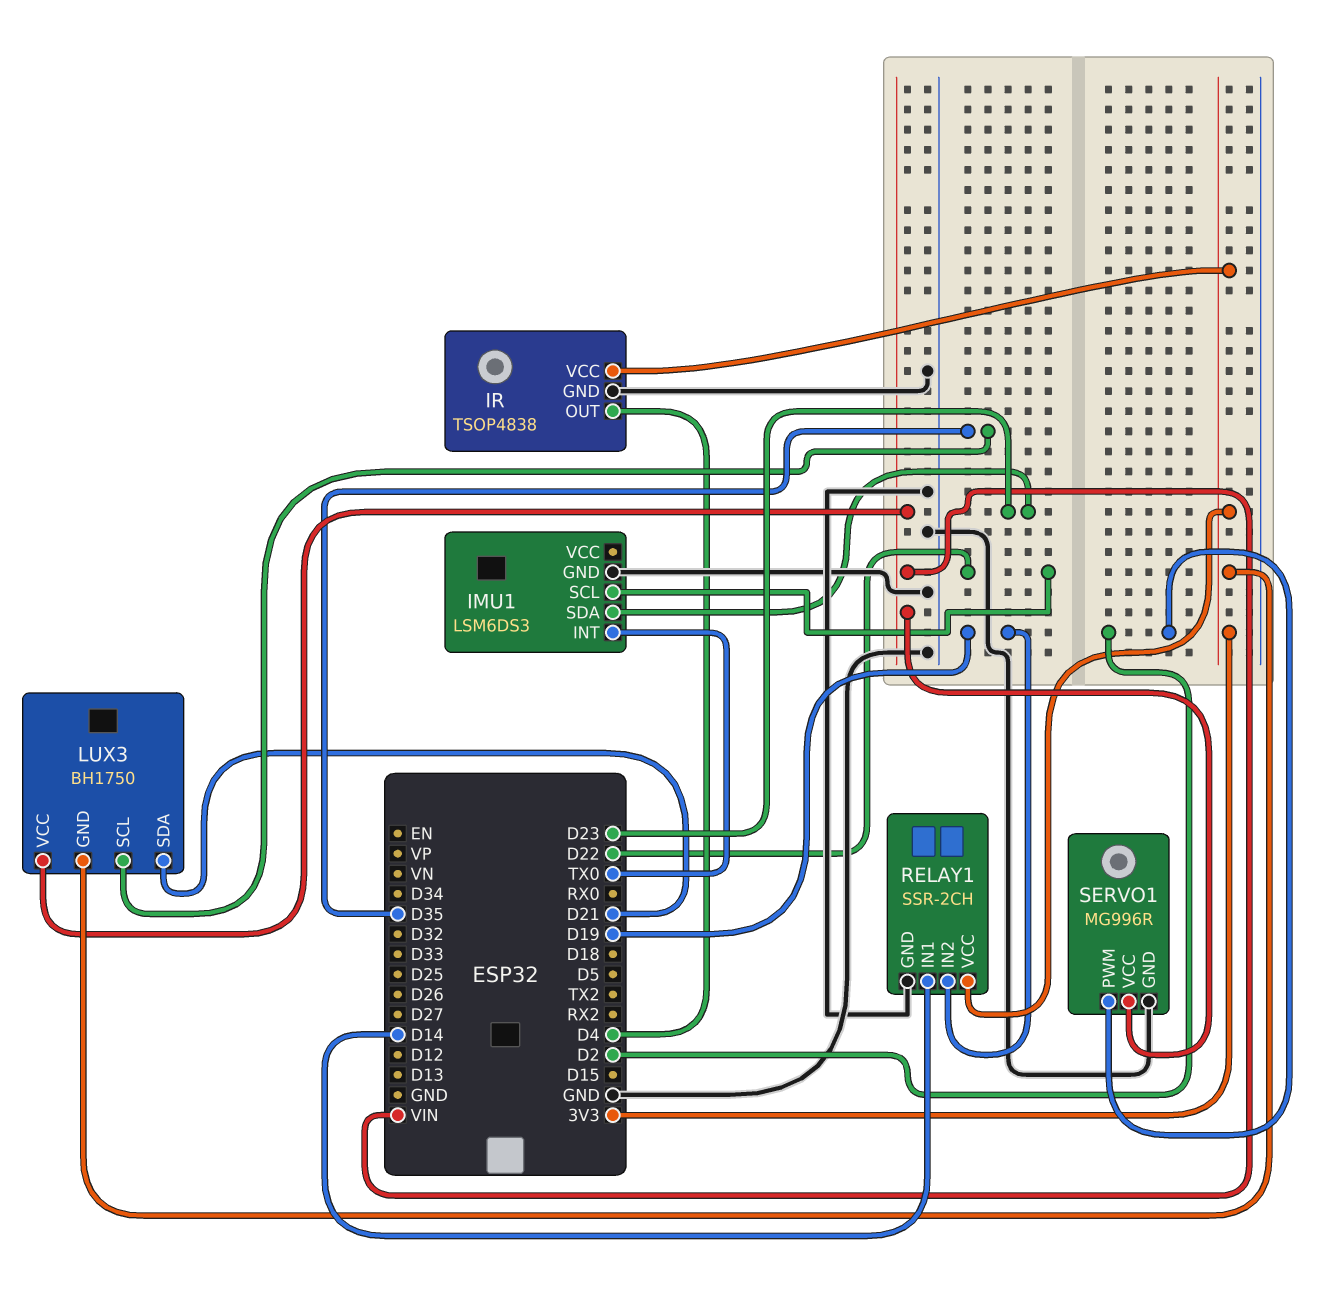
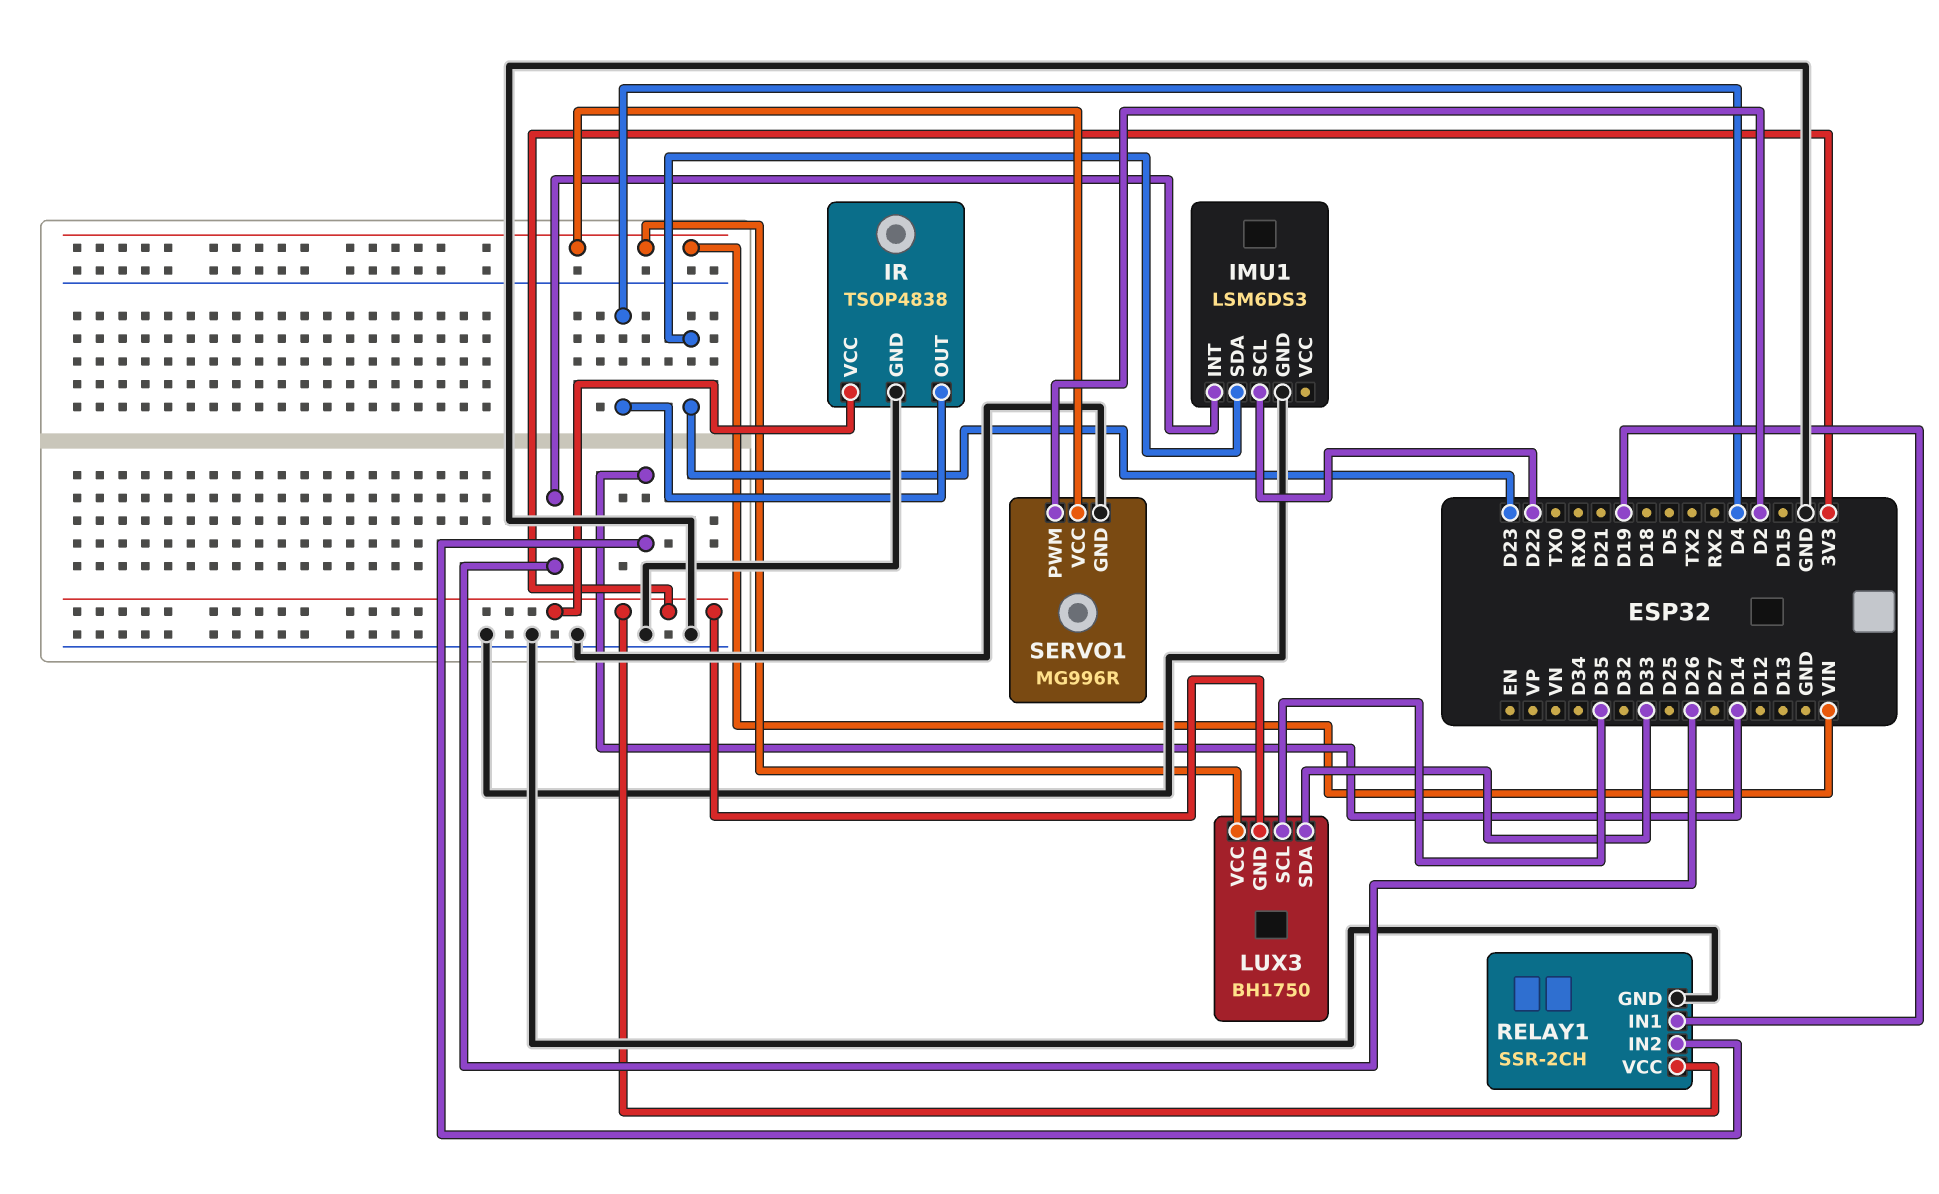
IMU1 pin INT: TX0 -> D26
LUX3 pin SDA: D21 -> D33
RELAY1 pin IN1: D14 -> D19
RELAY1 pin IN2: D19 -> D14

